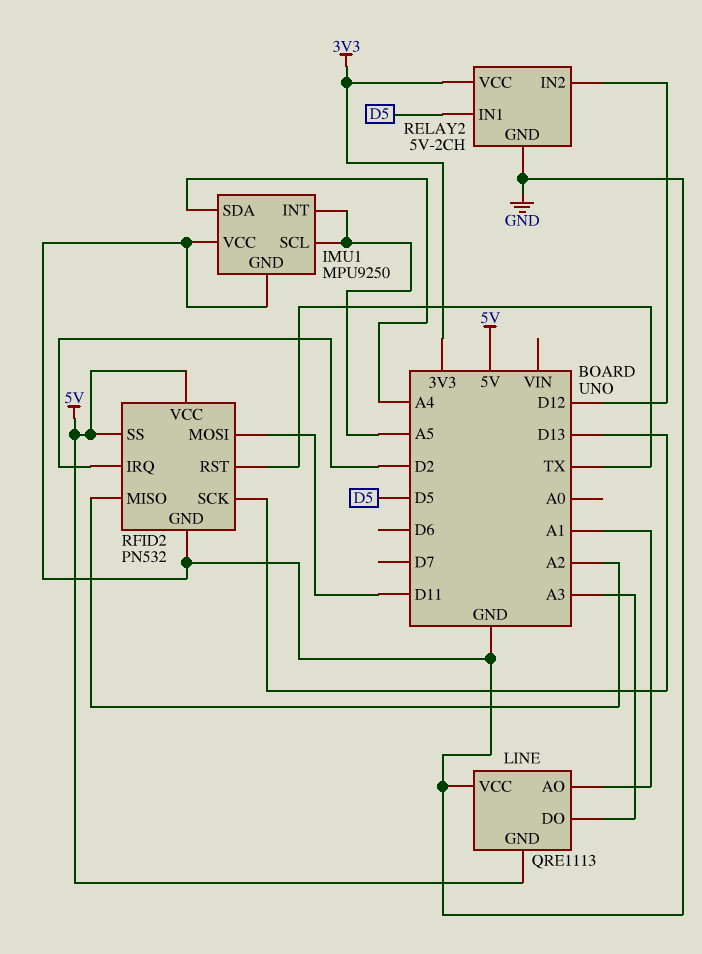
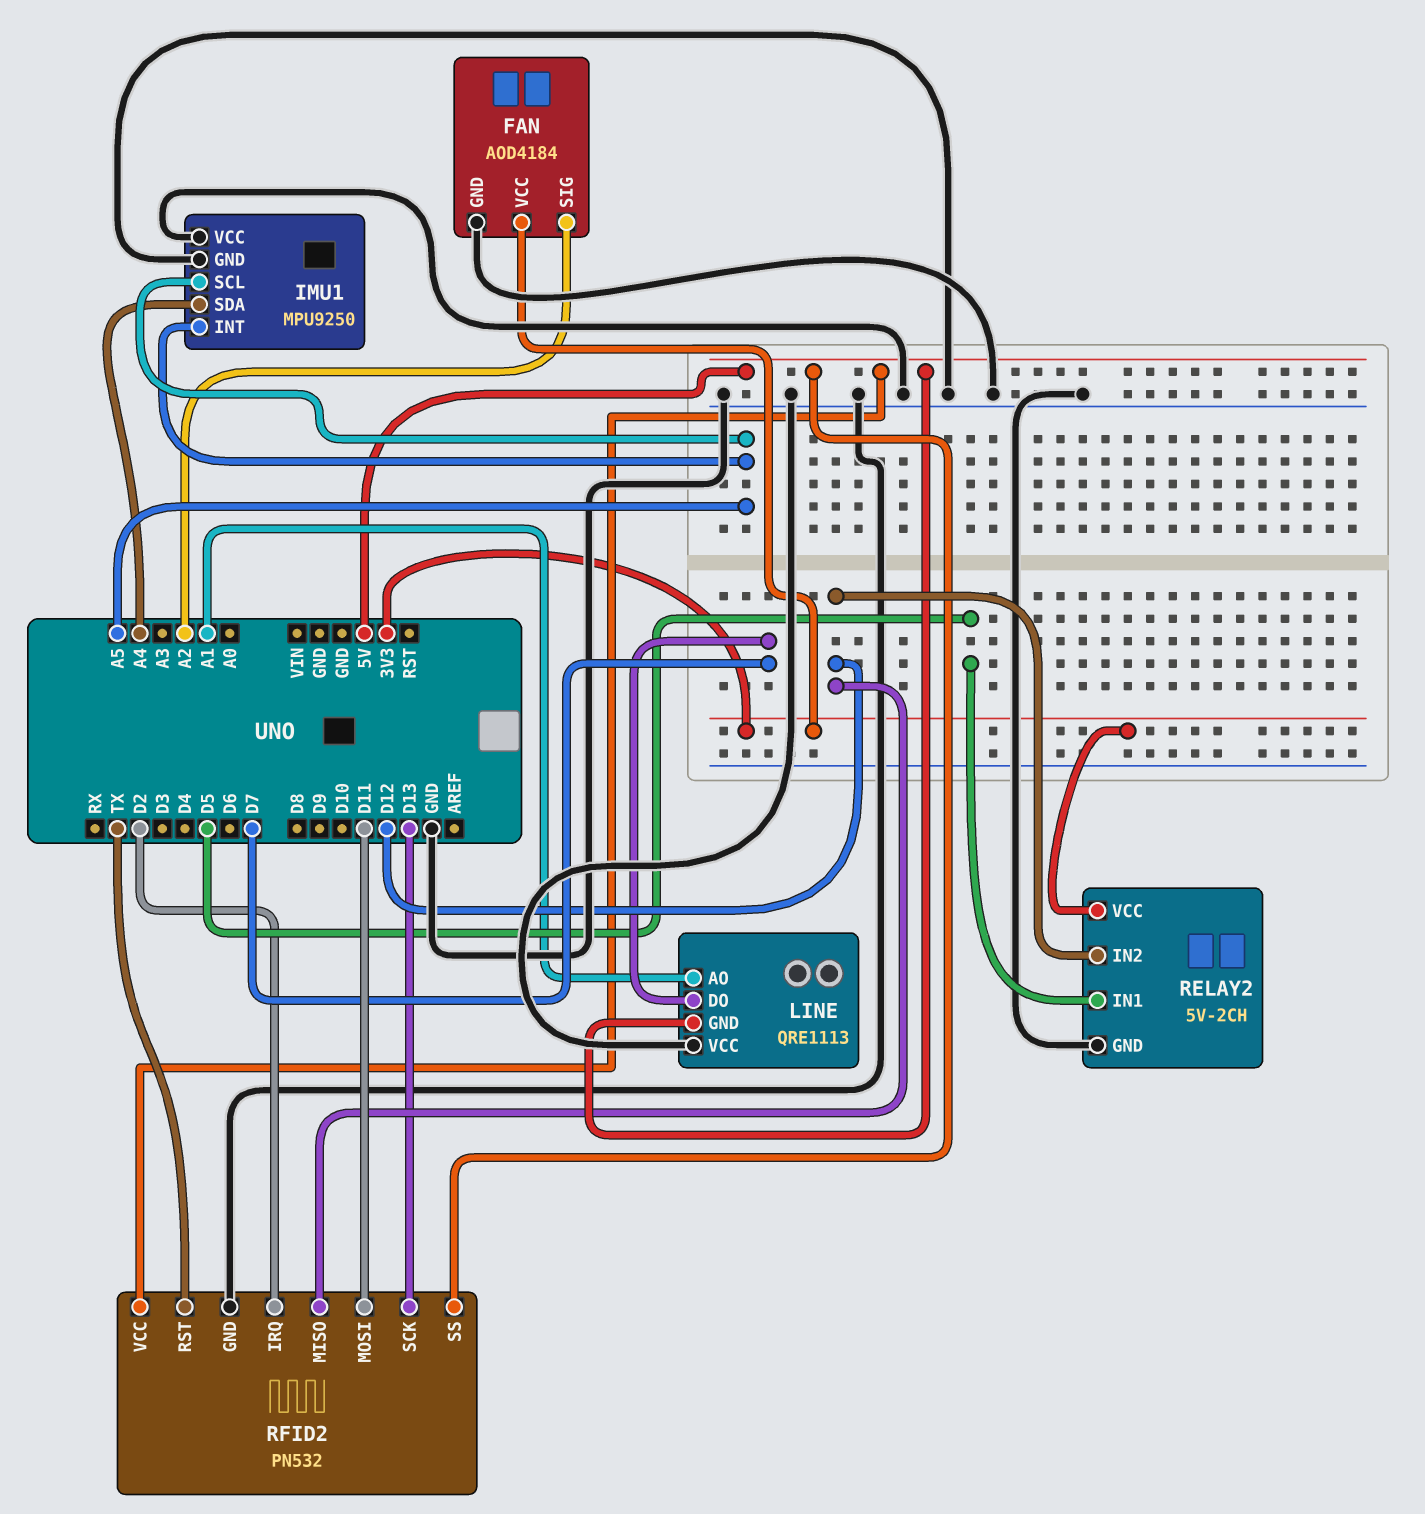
FAN: none -> AOD4184
FAN pin GND: none -> GND
FAN pin SIG: none -> A2
FAN pin VCC: none -> 3V3
LINE pin DO: A3 -> D7
RFID2 pin MISO: A2 -> D12

